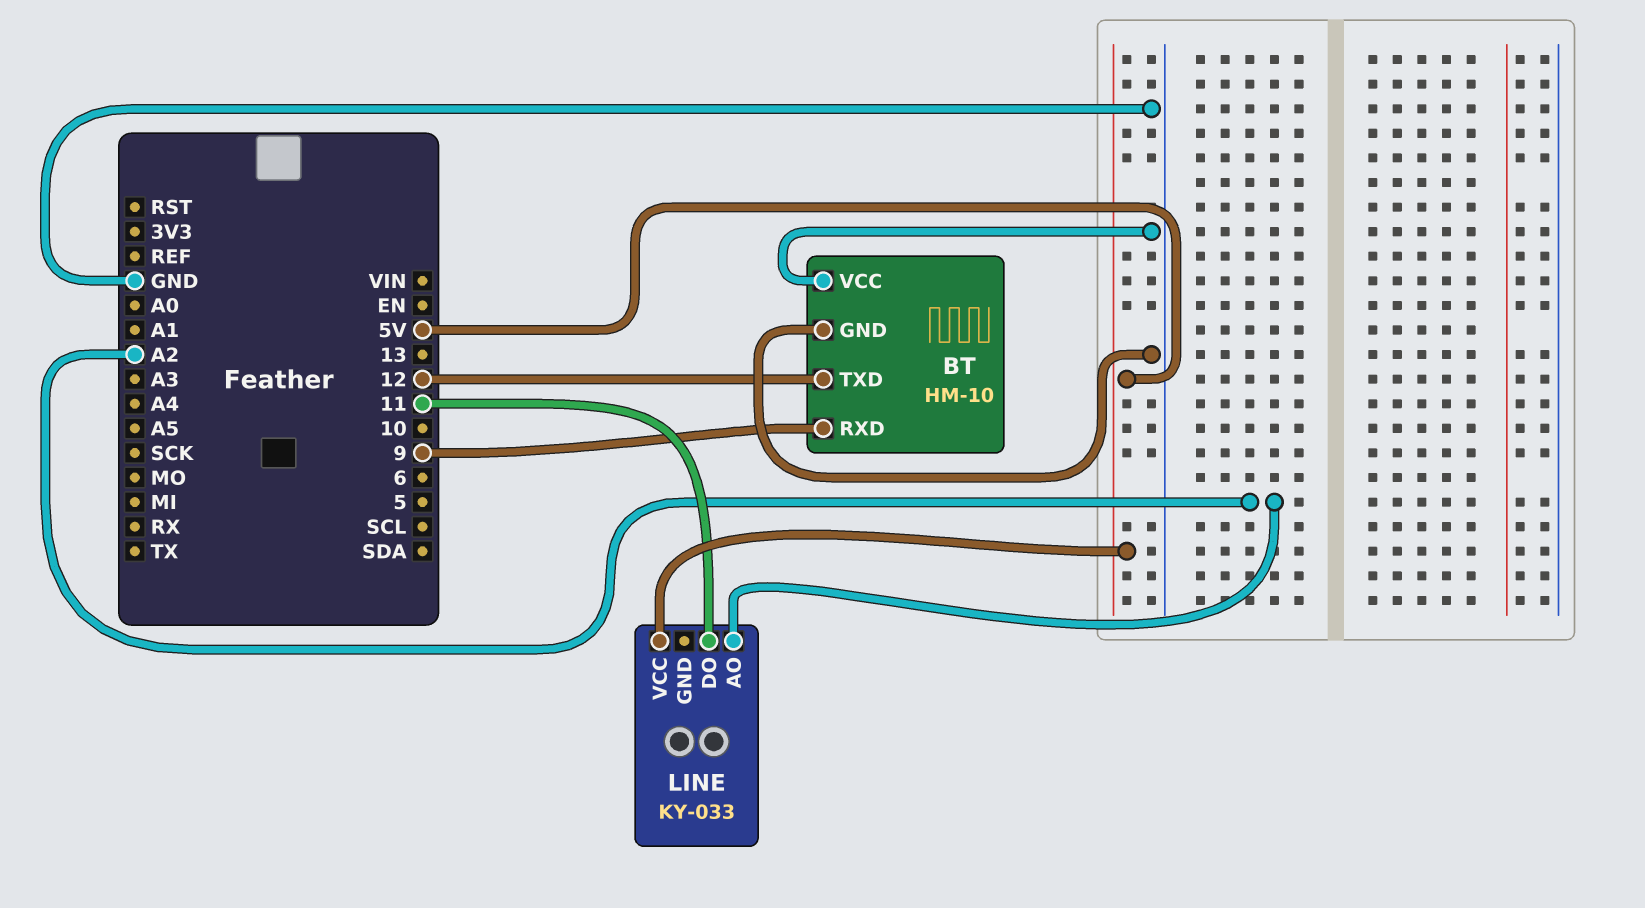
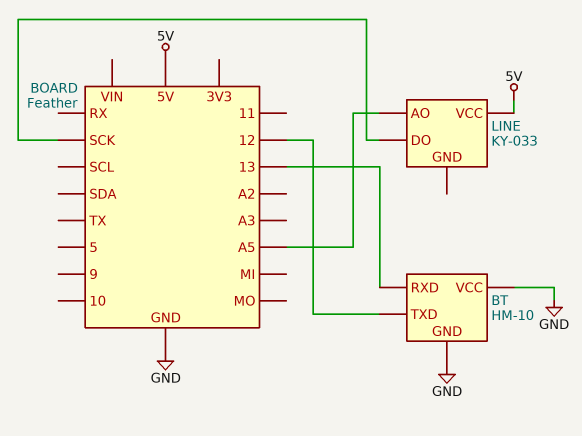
BT pin RXD: 9 -> 13
LINE pin AO: A2 -> A5
LINE pin DO: 11 -> SCK

